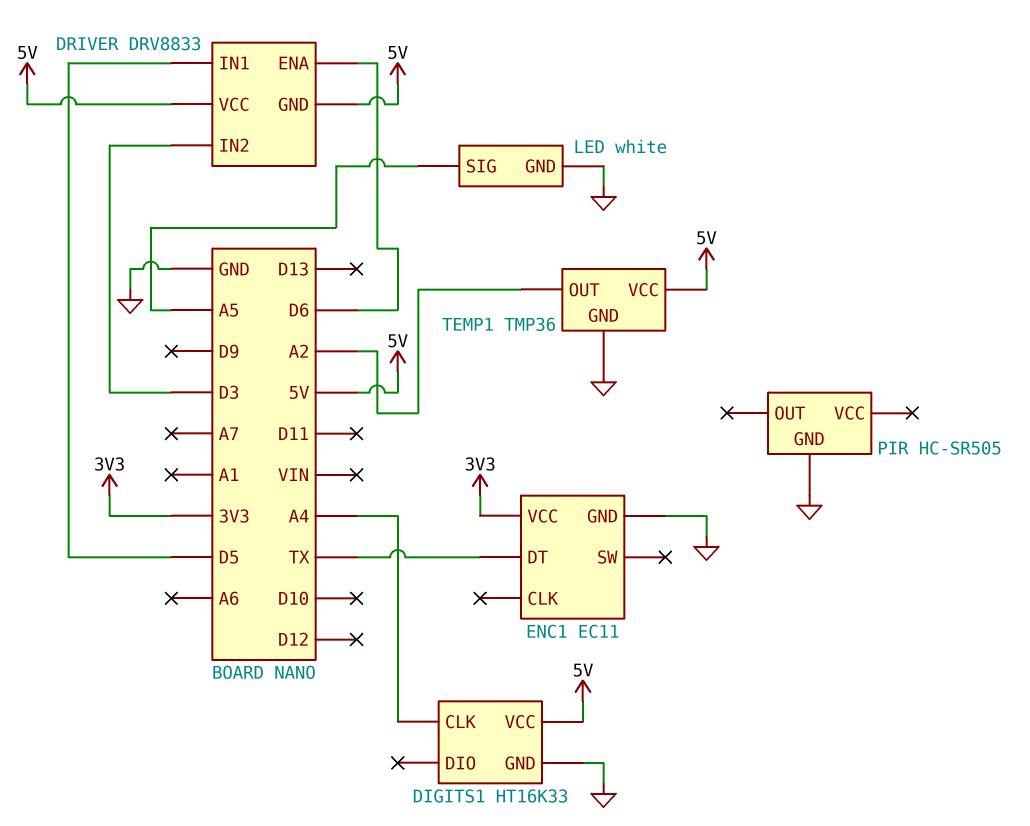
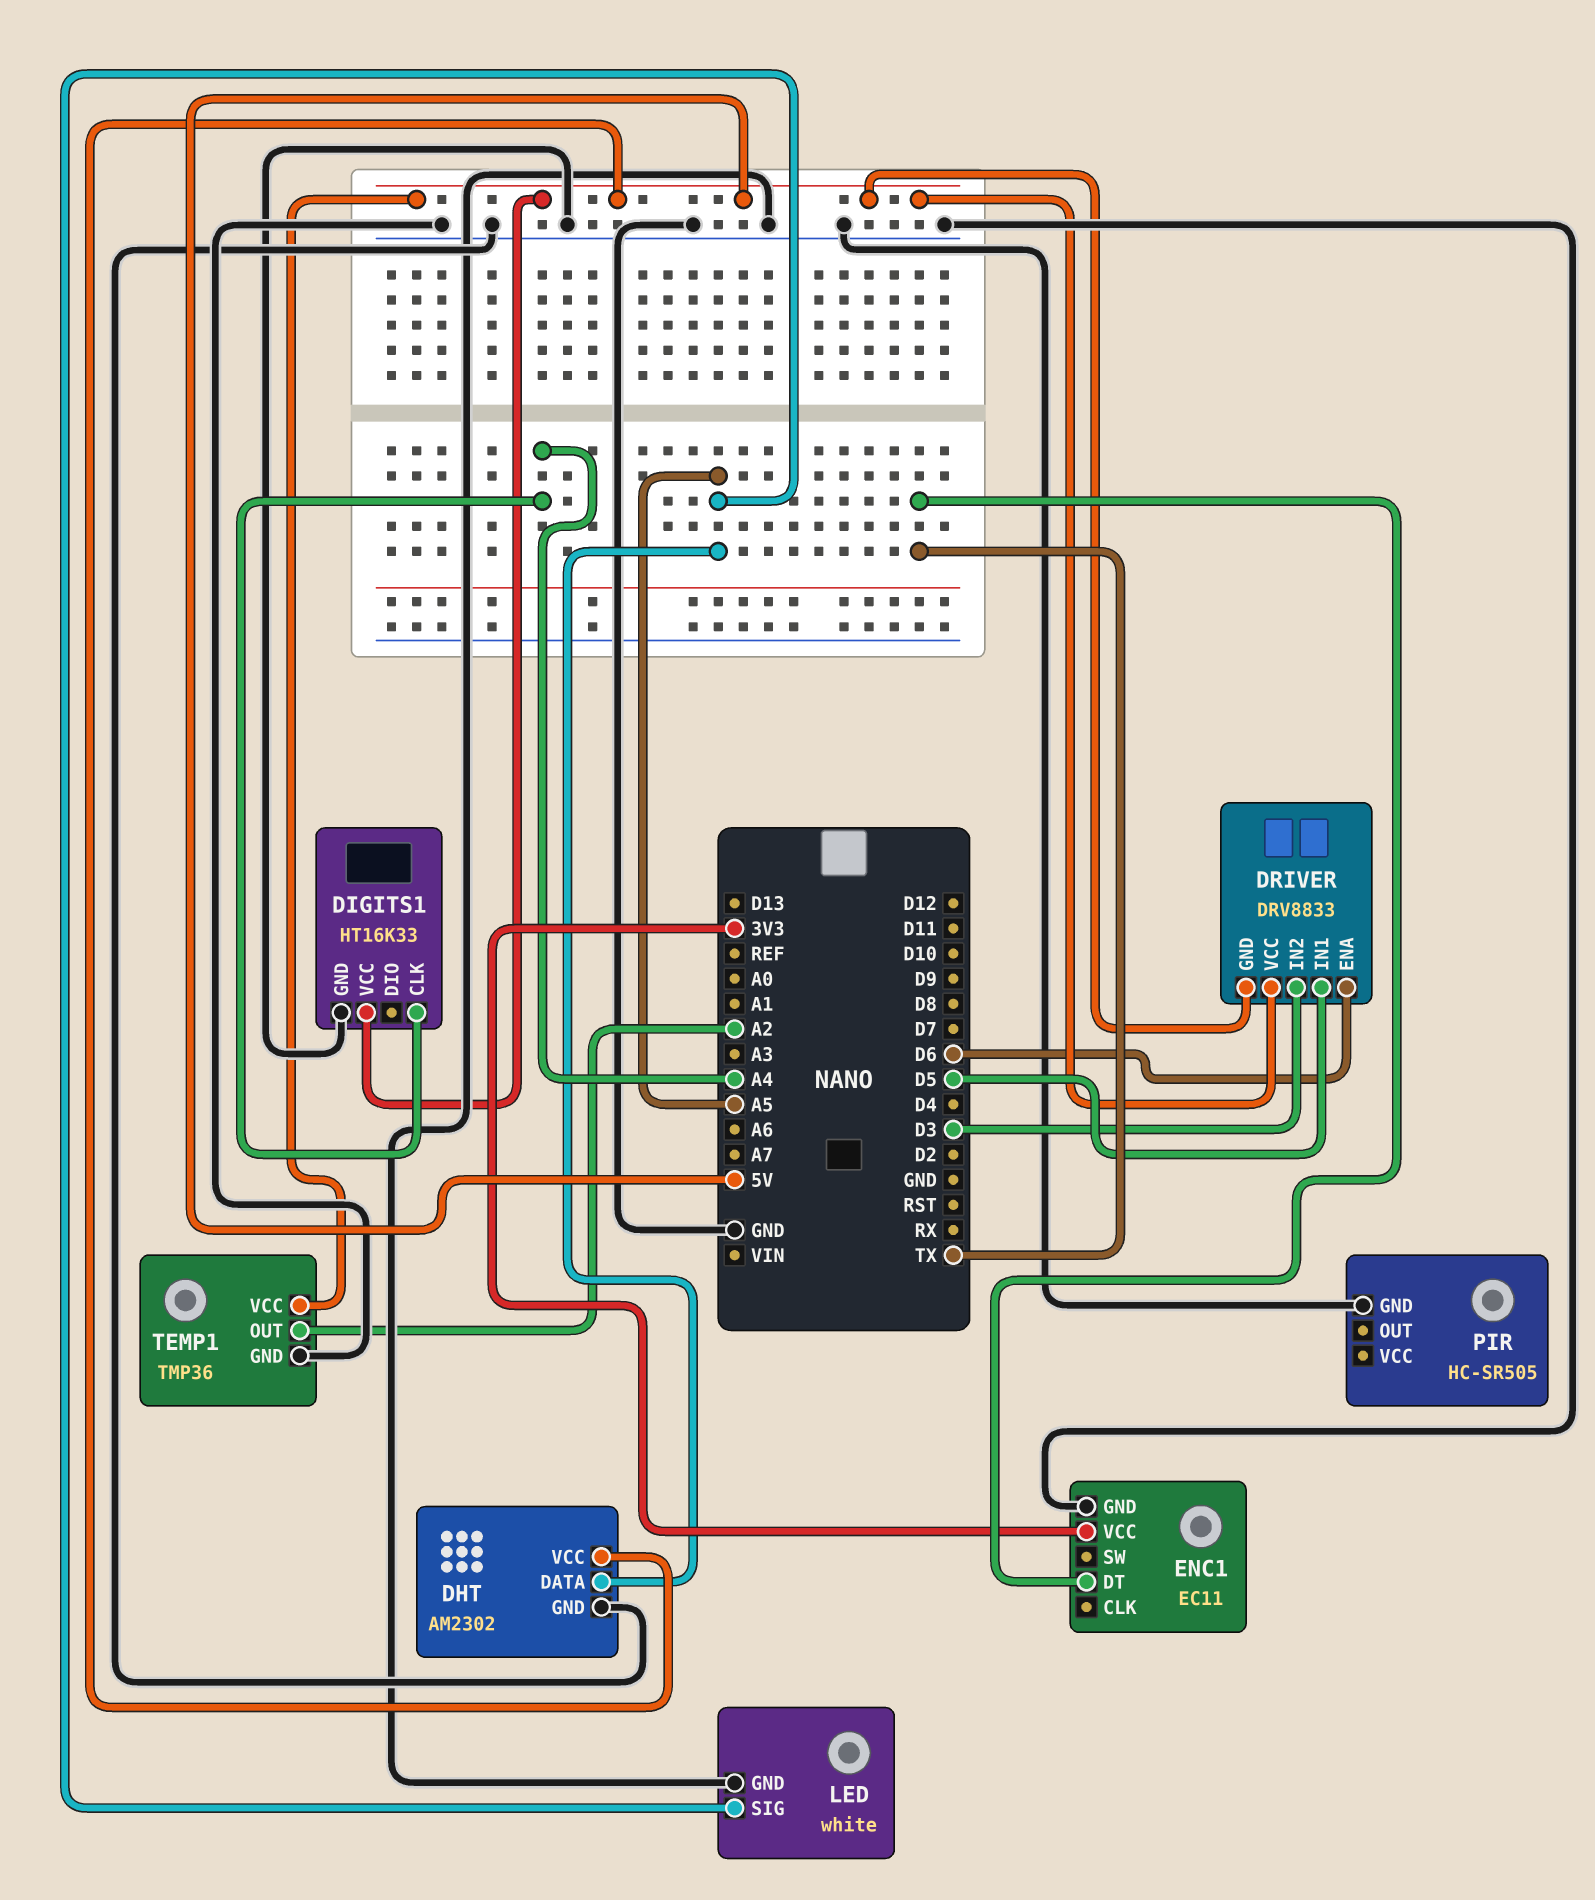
DHT: none -> AM2302
DHT pin DATA: none -> A5
DHT pin GND: none -> GND
DHT pin VCC: none -> 5V

